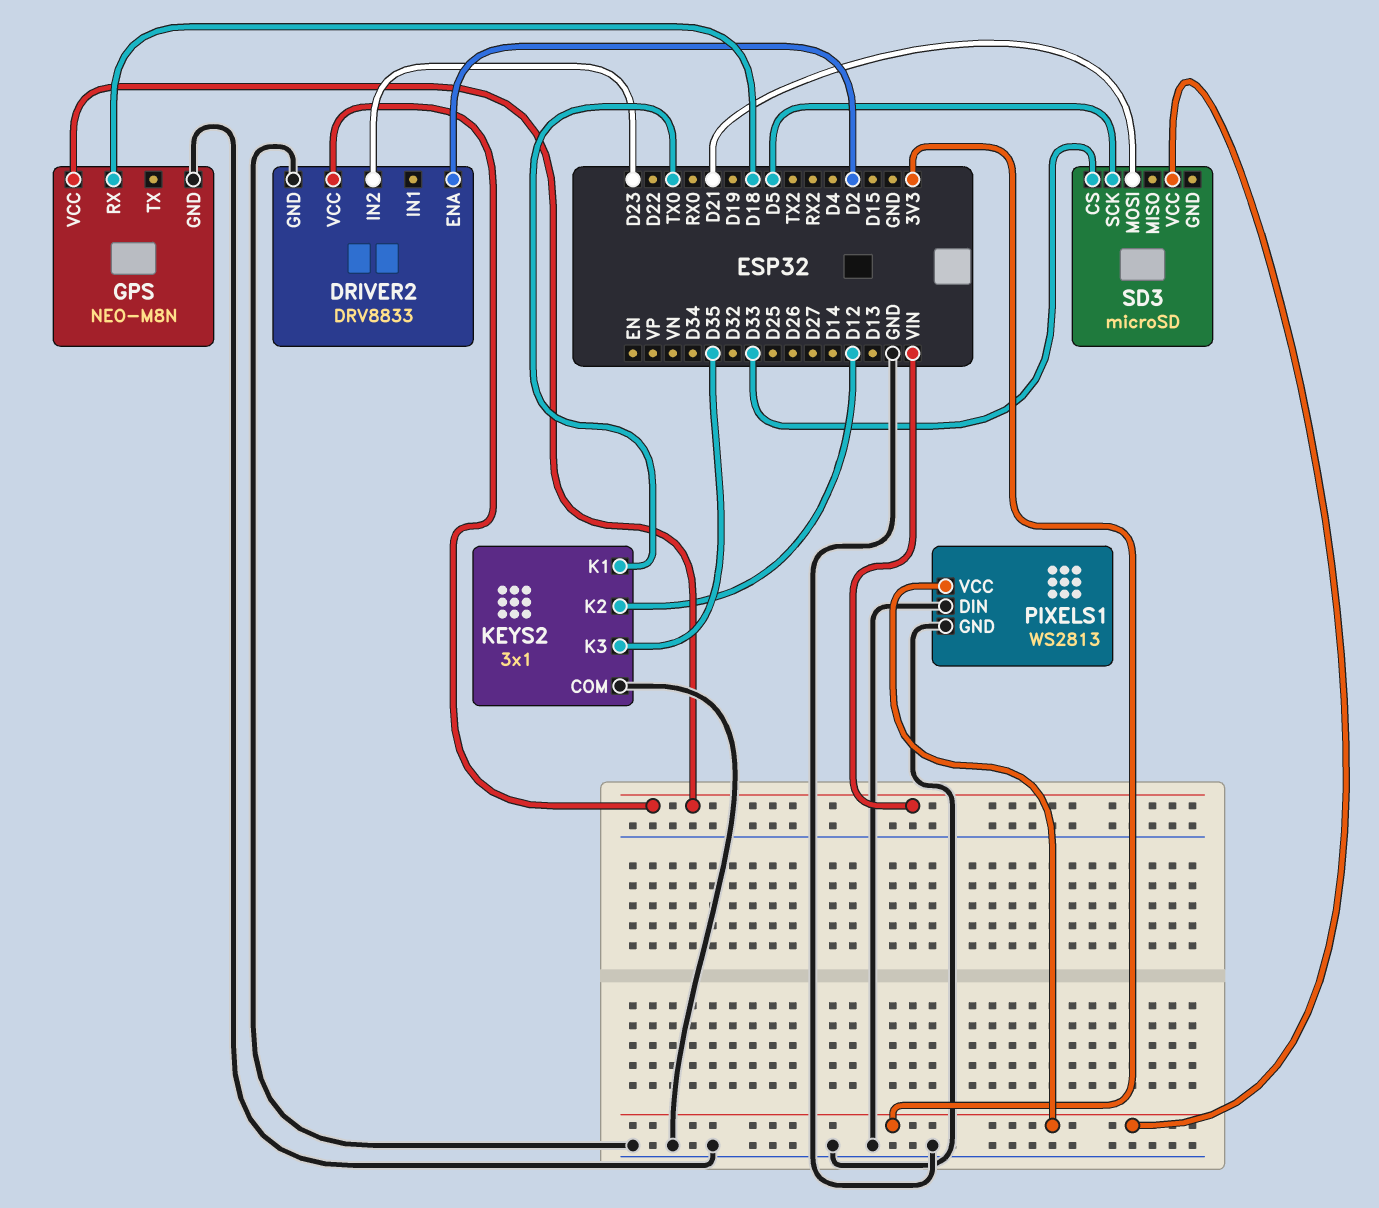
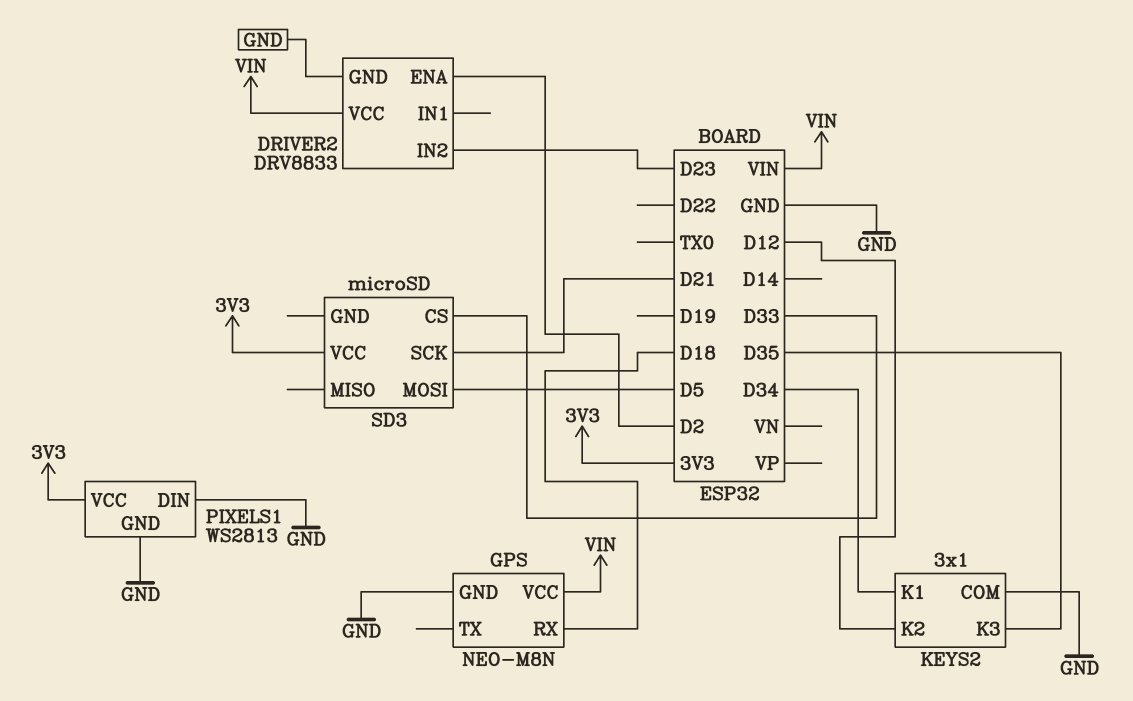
KEYS2 pin K1: TX0 -> D34
SD3 pin MOSI: D21 -> D5
SD3 pin SCK: D5 -> D21

